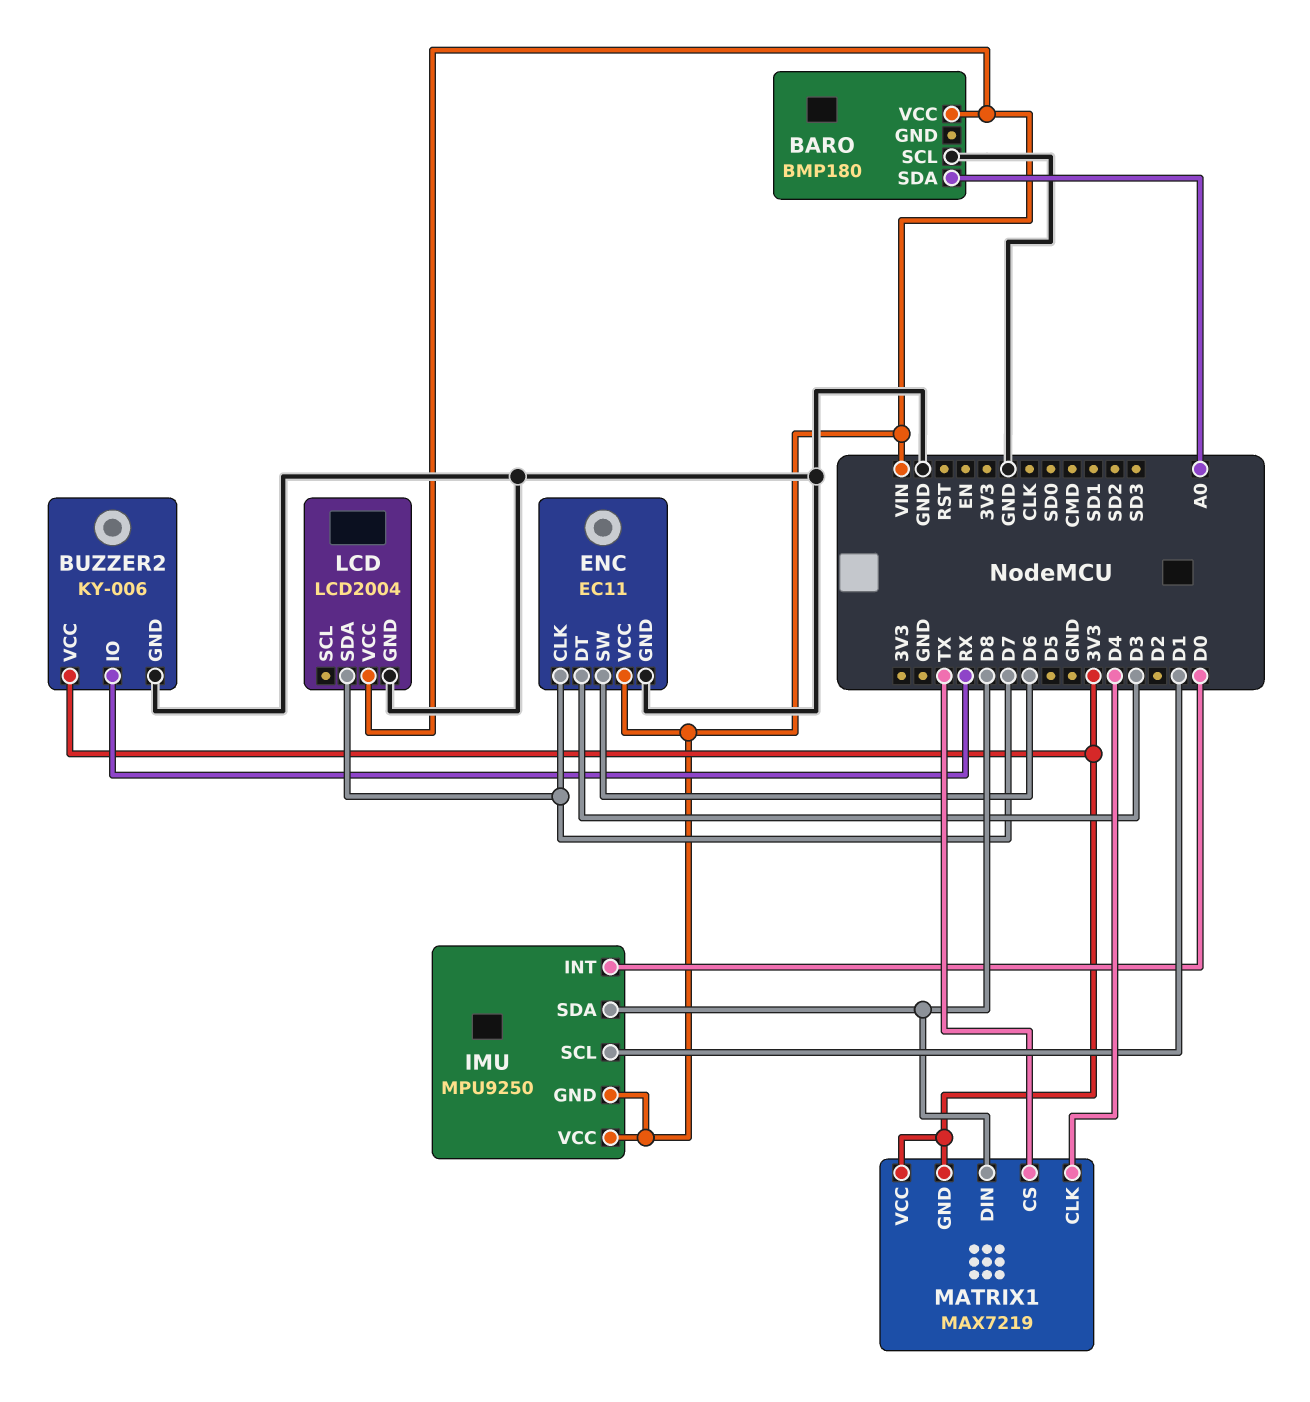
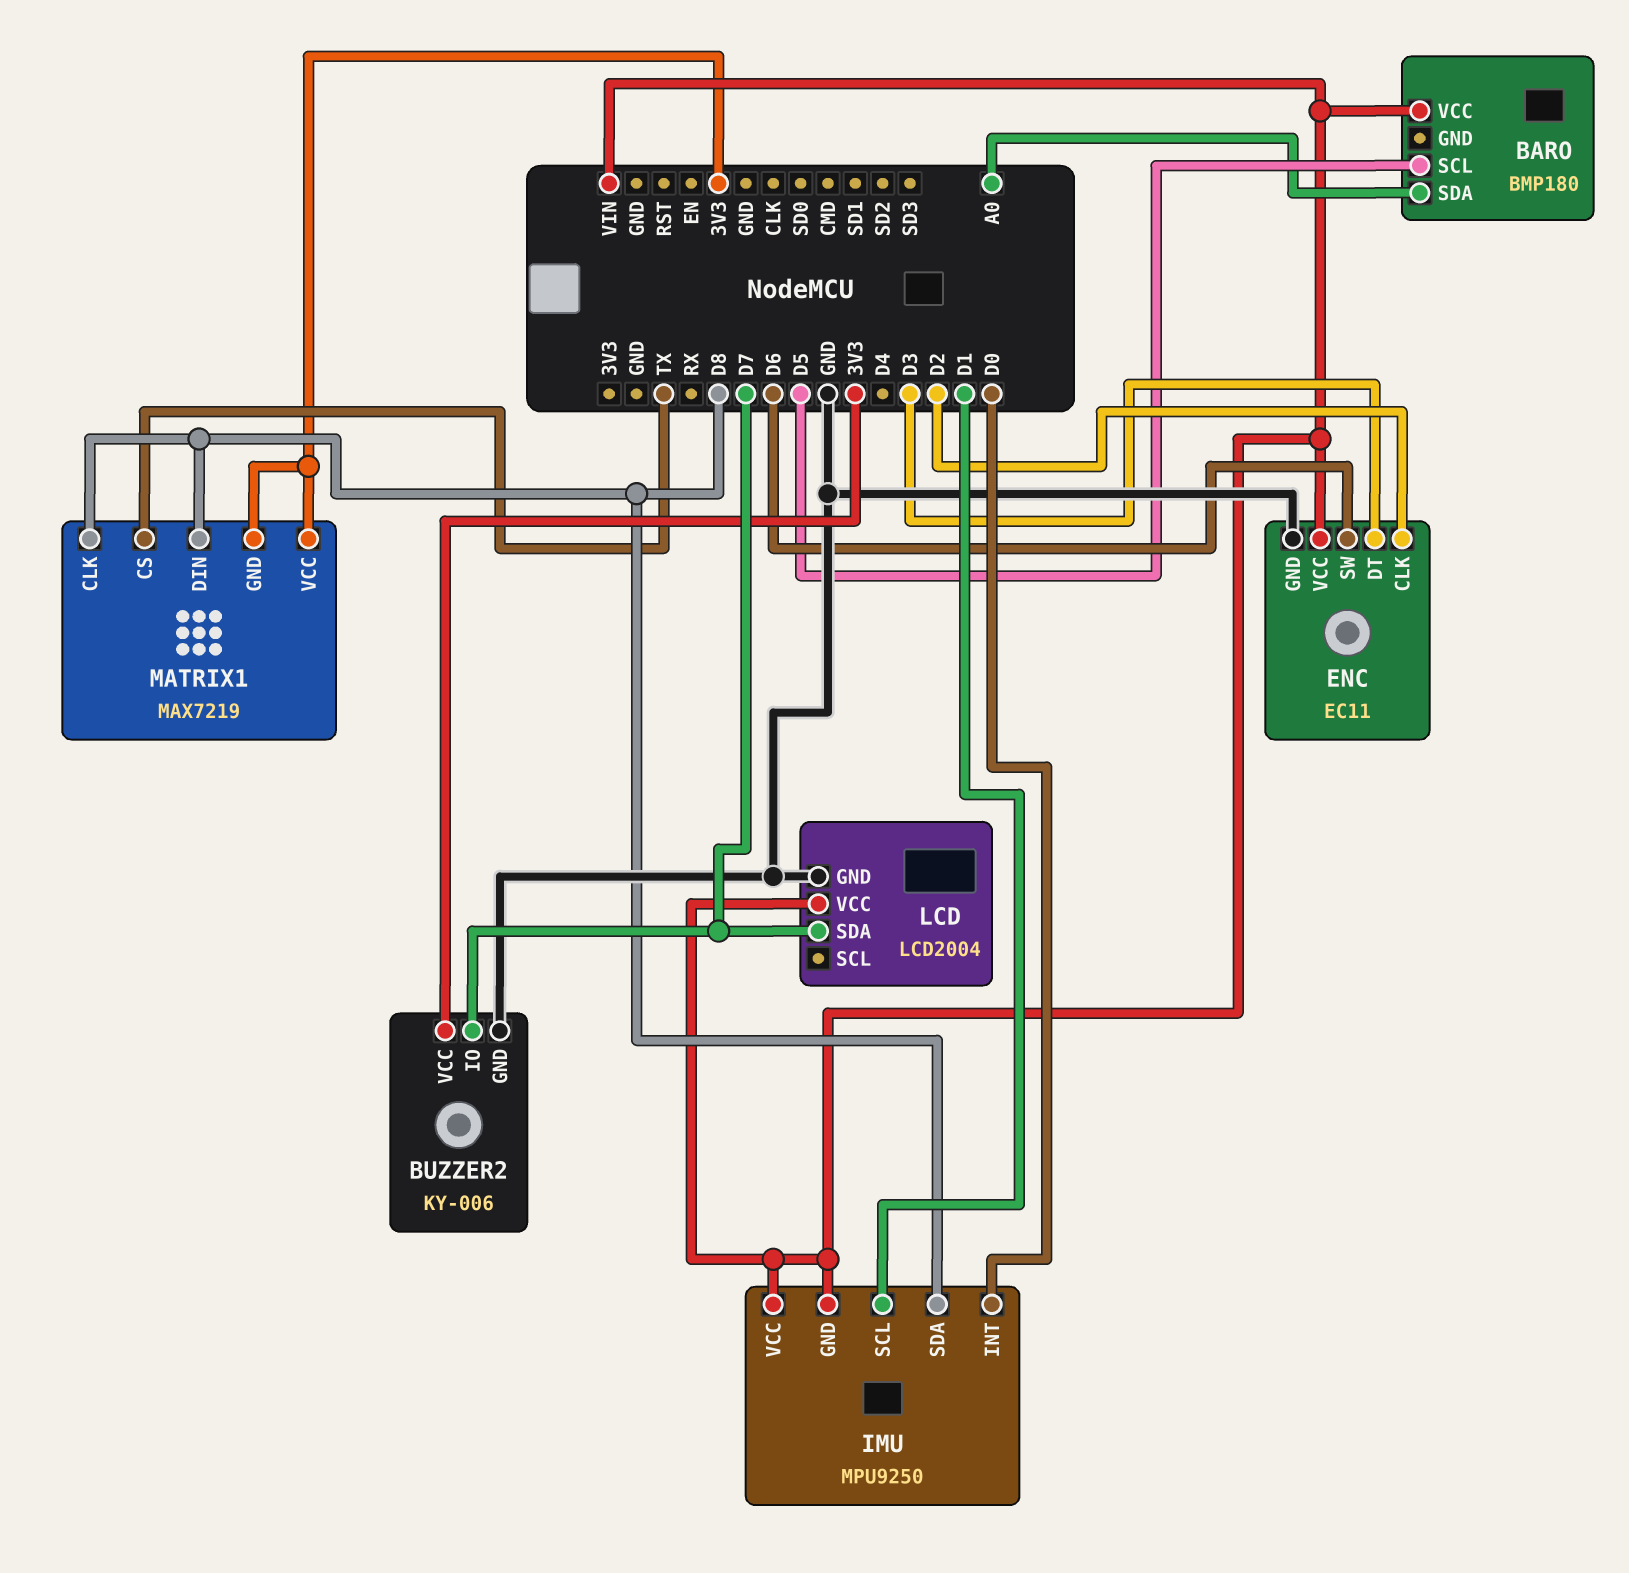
BARO pin SCL: GND -> D5
BUZZER2 pin IO: RX -> D7
ENC pin CLK: D7 -> D2
MATRIX1 pin CLK: D4 -> D8

